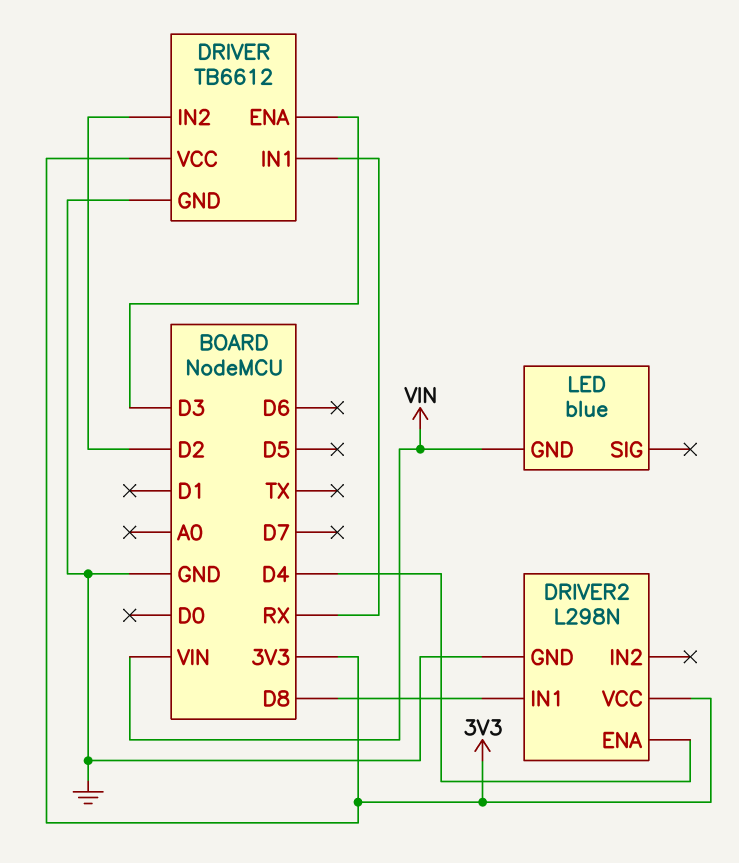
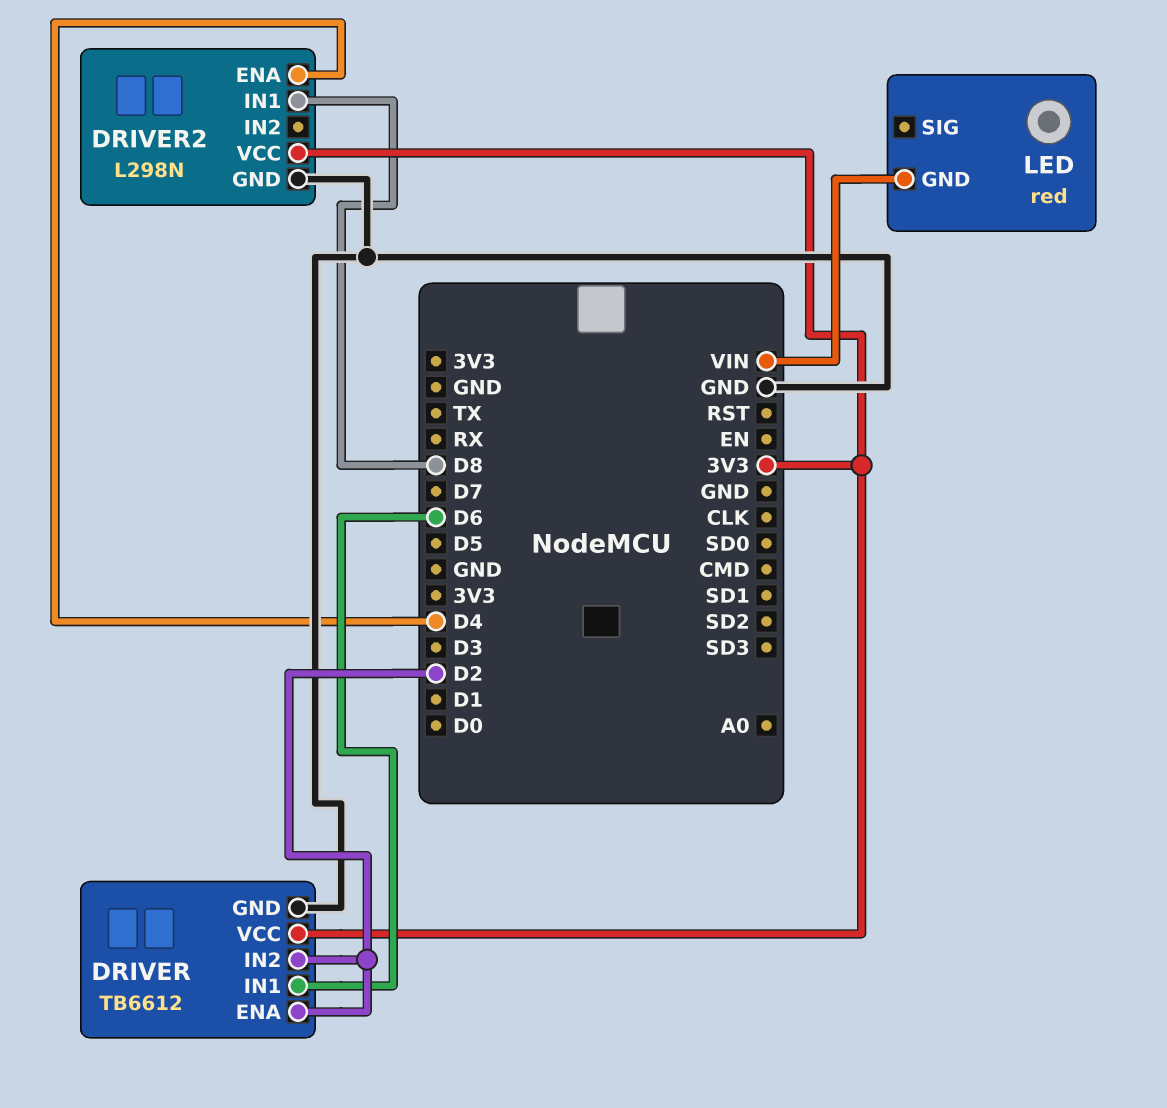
DRIVER pin ENA: D3 -> D2
DRIVER pin IN1: RX -> D6
LED: blue -> red

